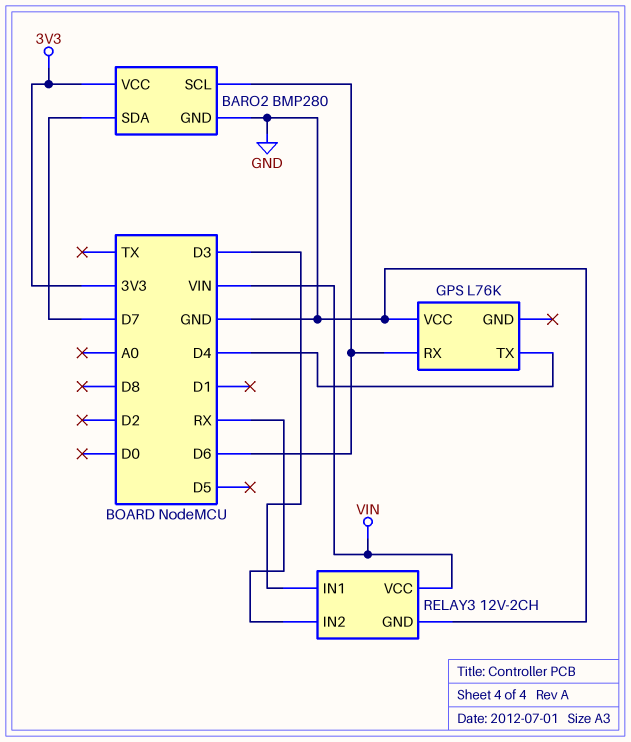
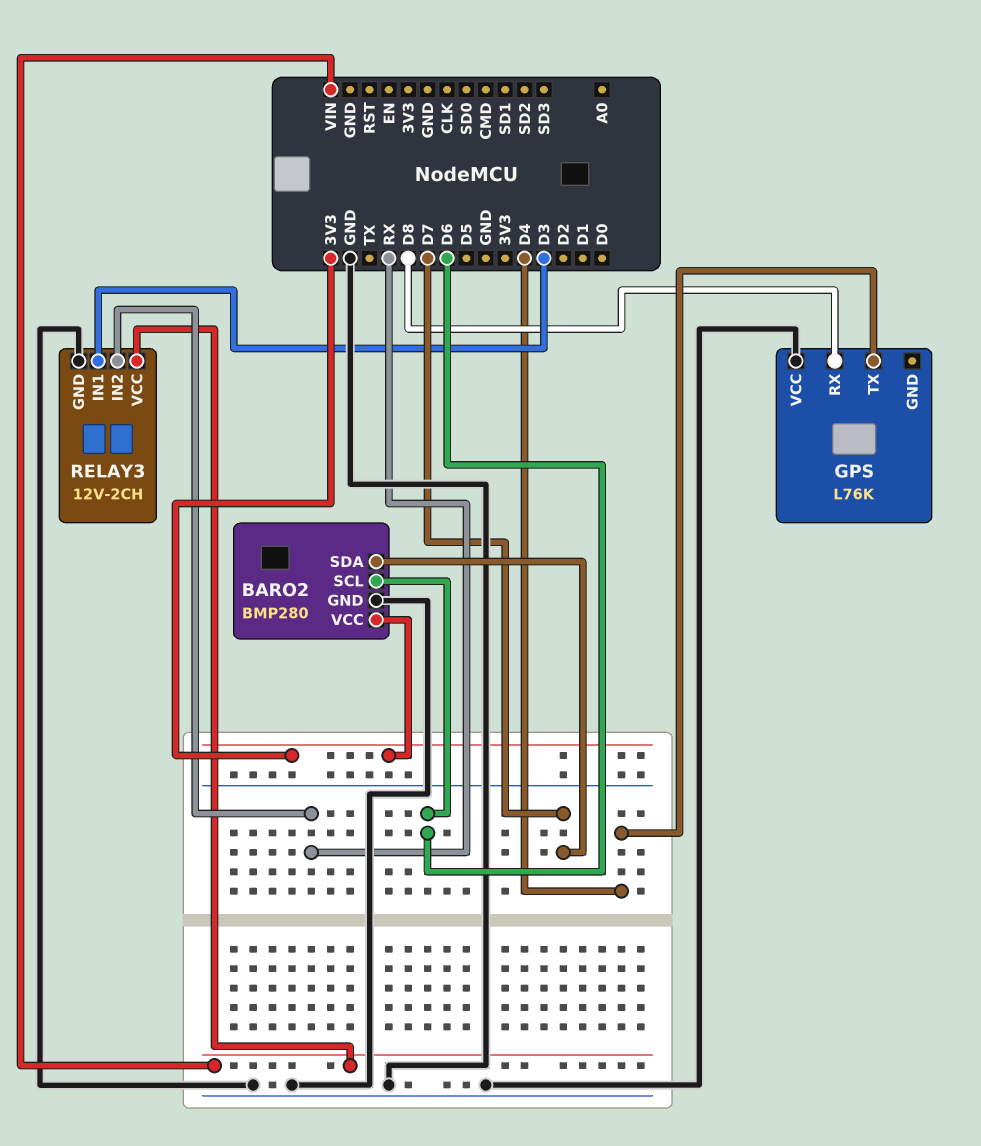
GPS pin RX: D6 -> D8

